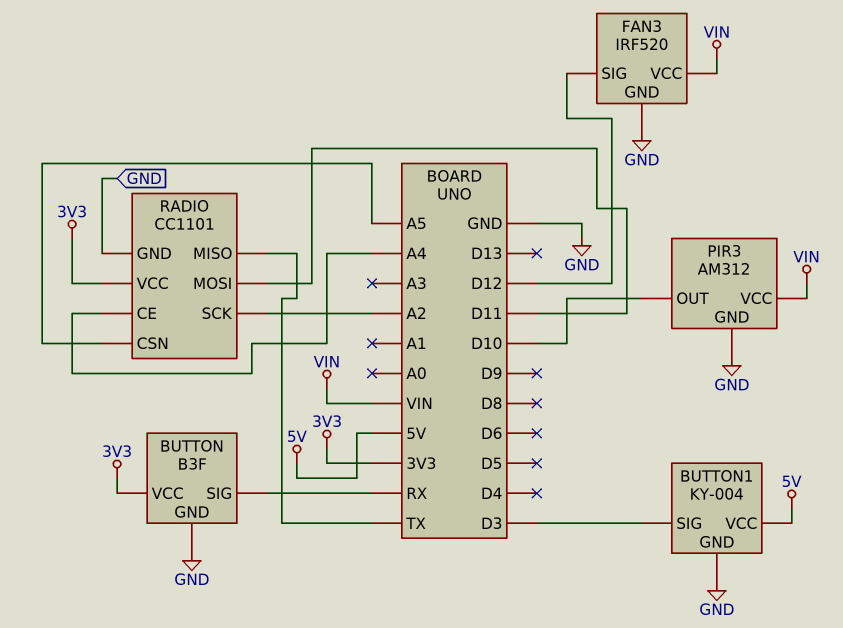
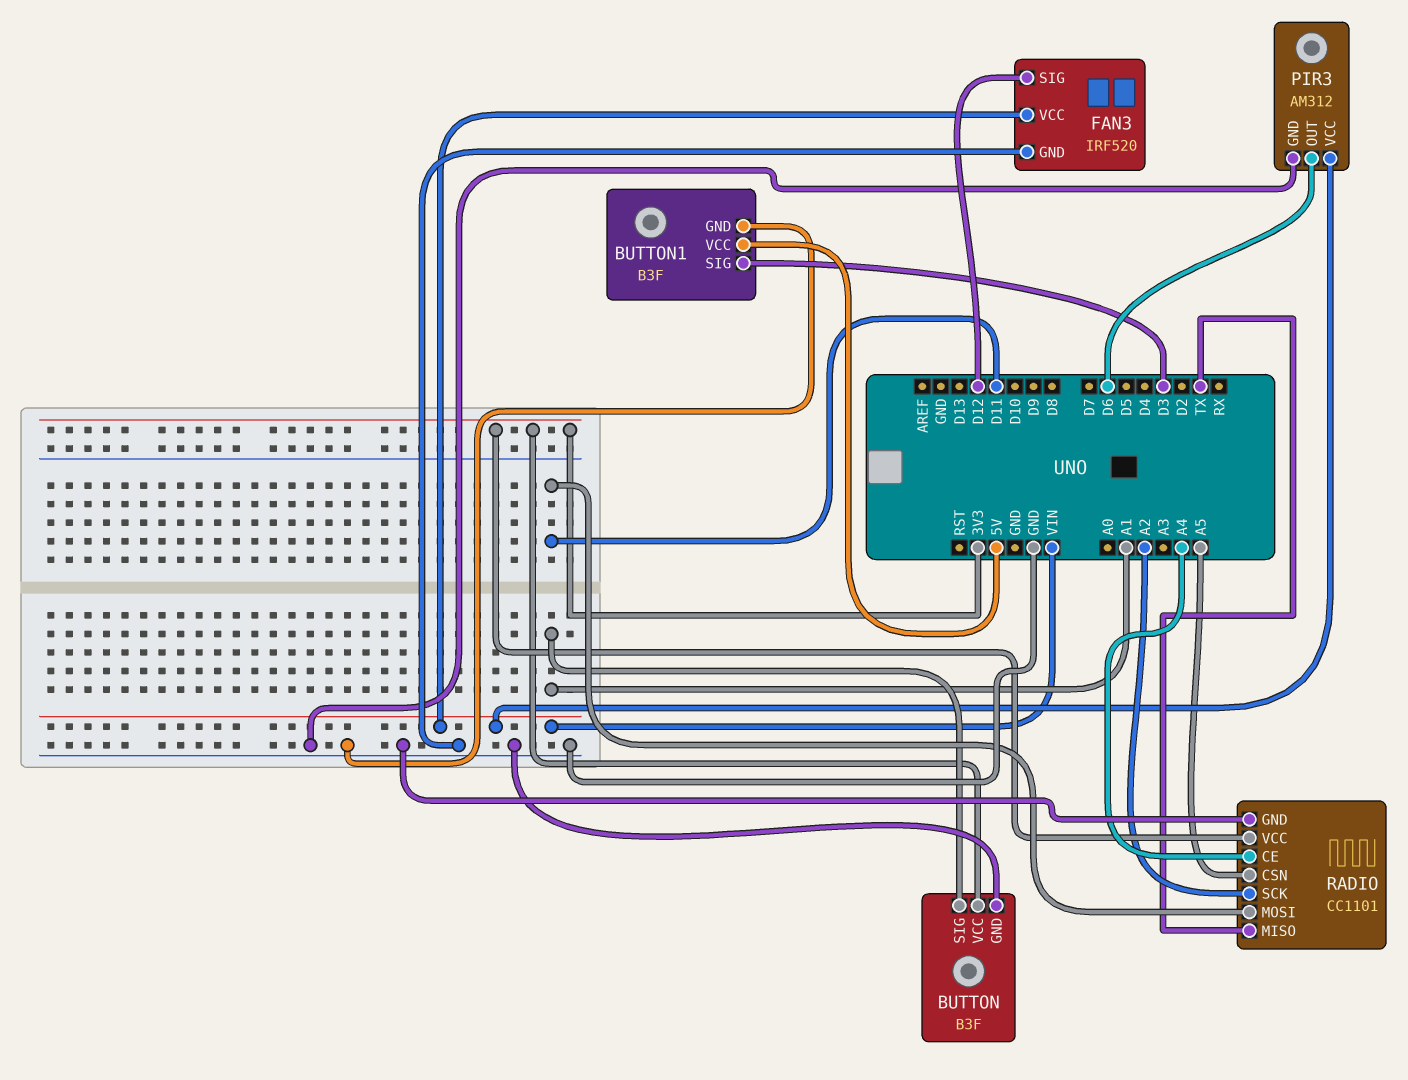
BUTTON pin SIG: RX -> A1
BUTTON1: KY-004 -> B3F
PIR3 pin OUT: D10 -> D6

